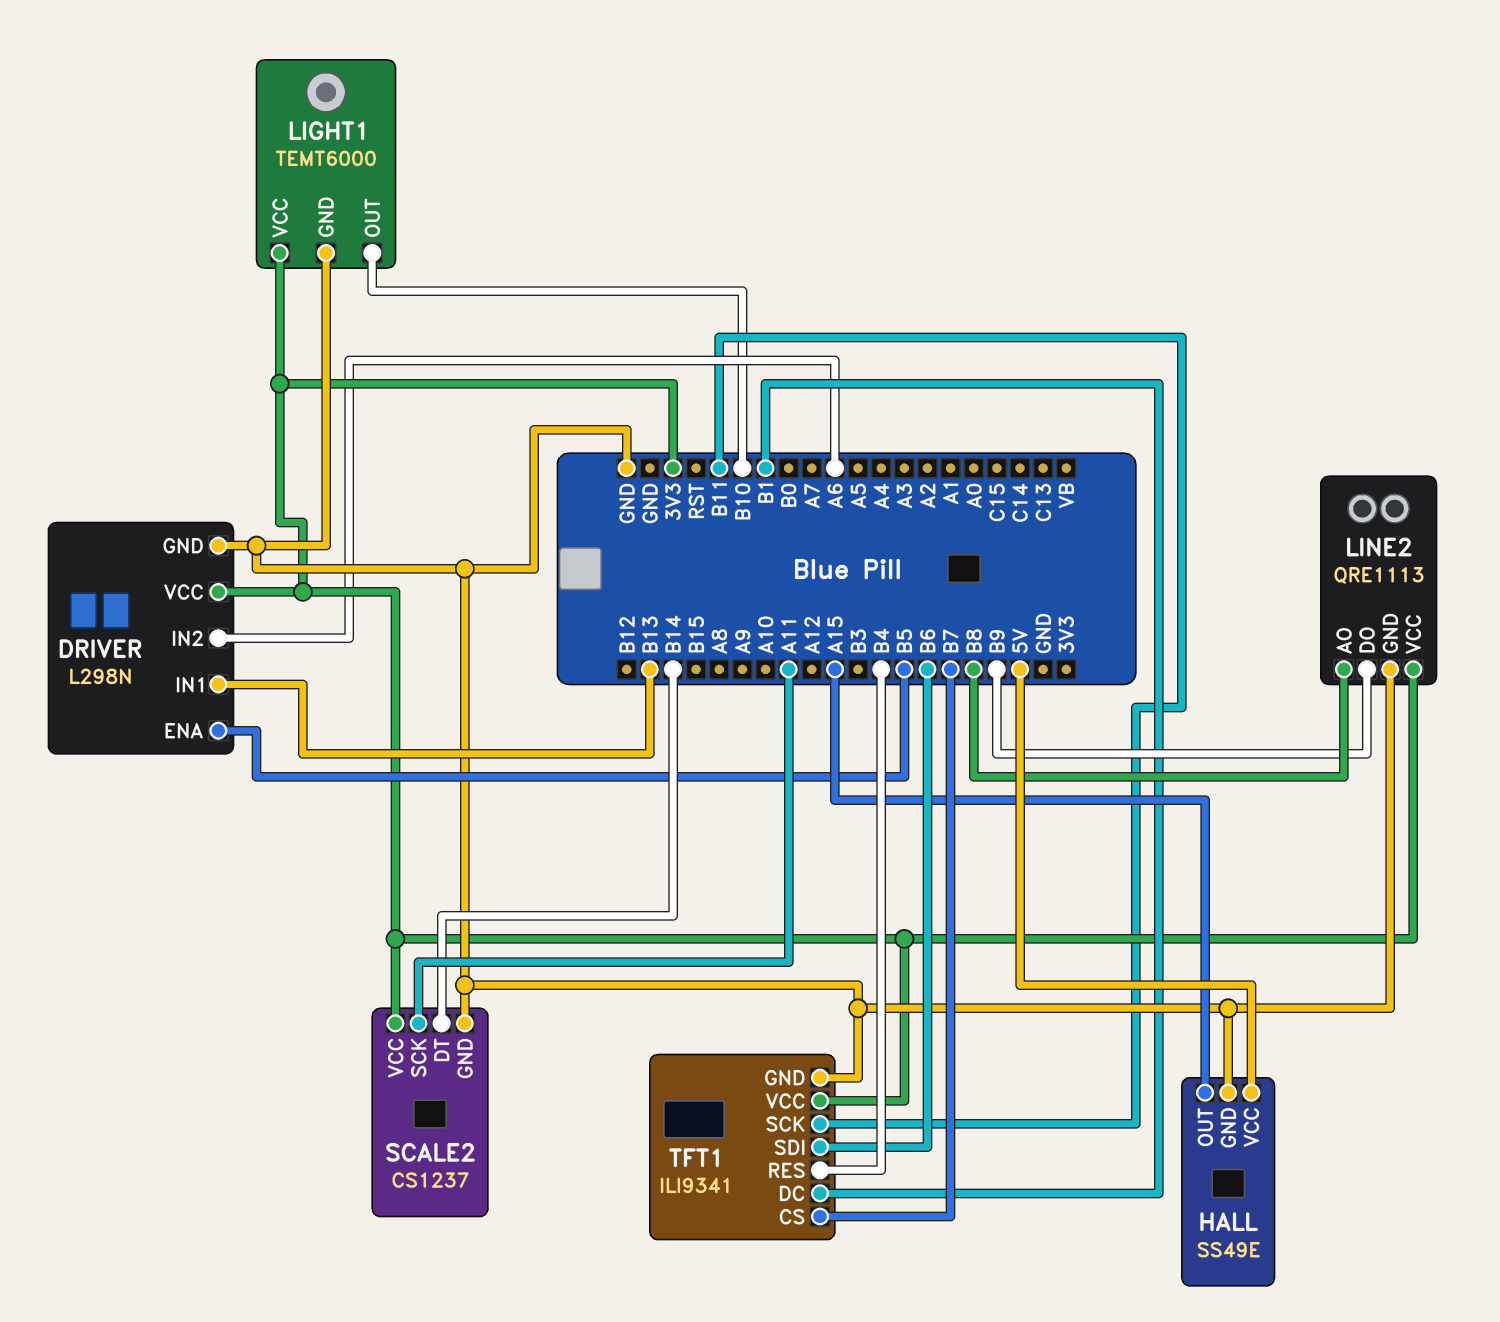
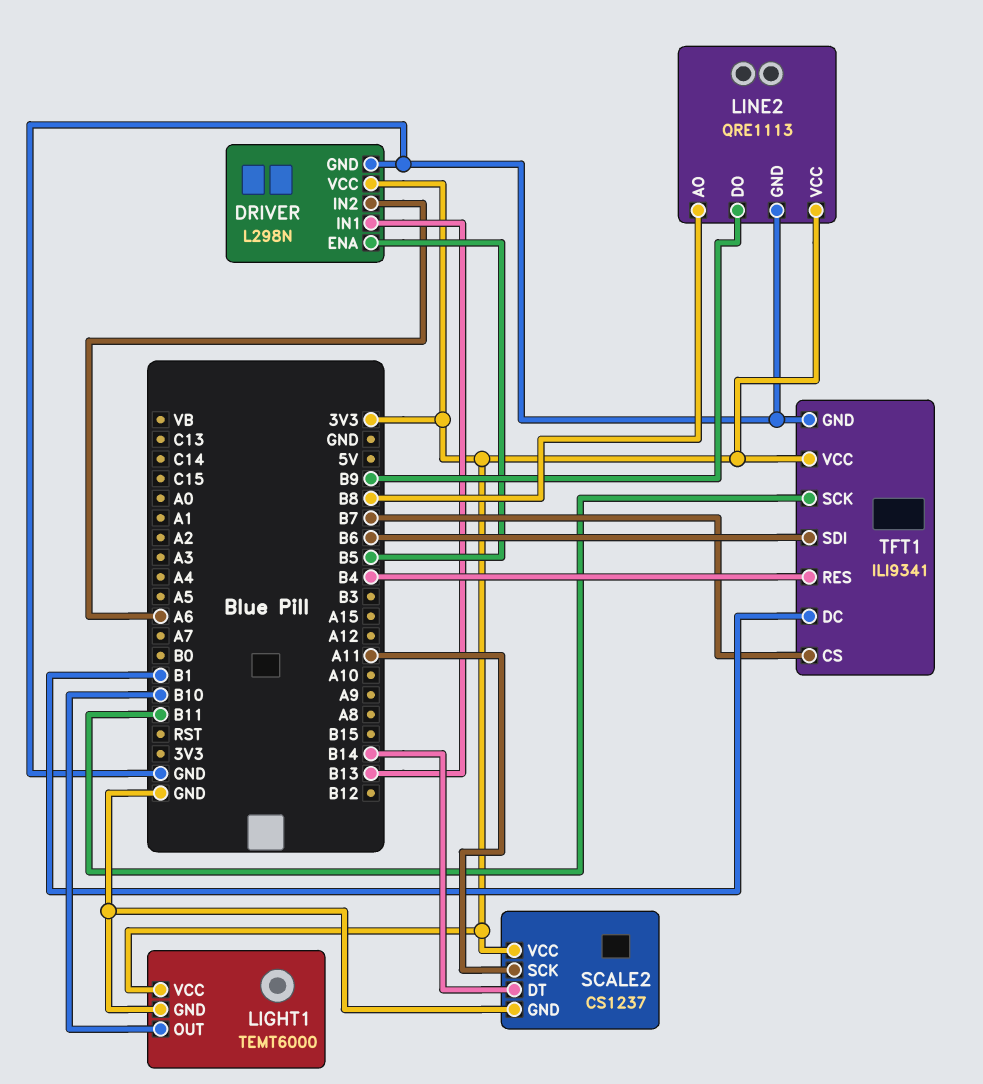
HALL: SS49E -> none
HALL pin GND: GND -> none
HALL pin OUT: A15 -> none
HALL pin VCC: 5V -> none

